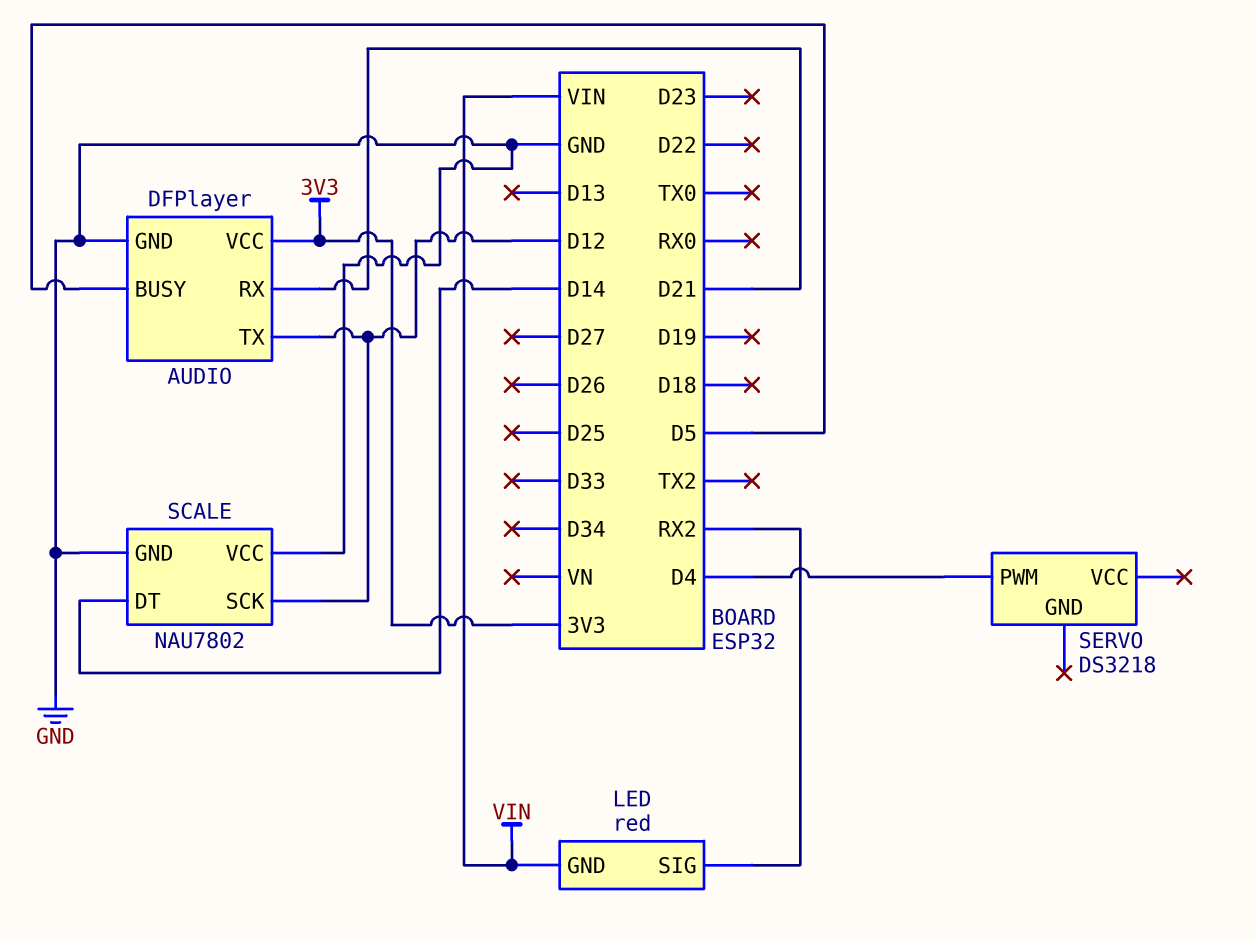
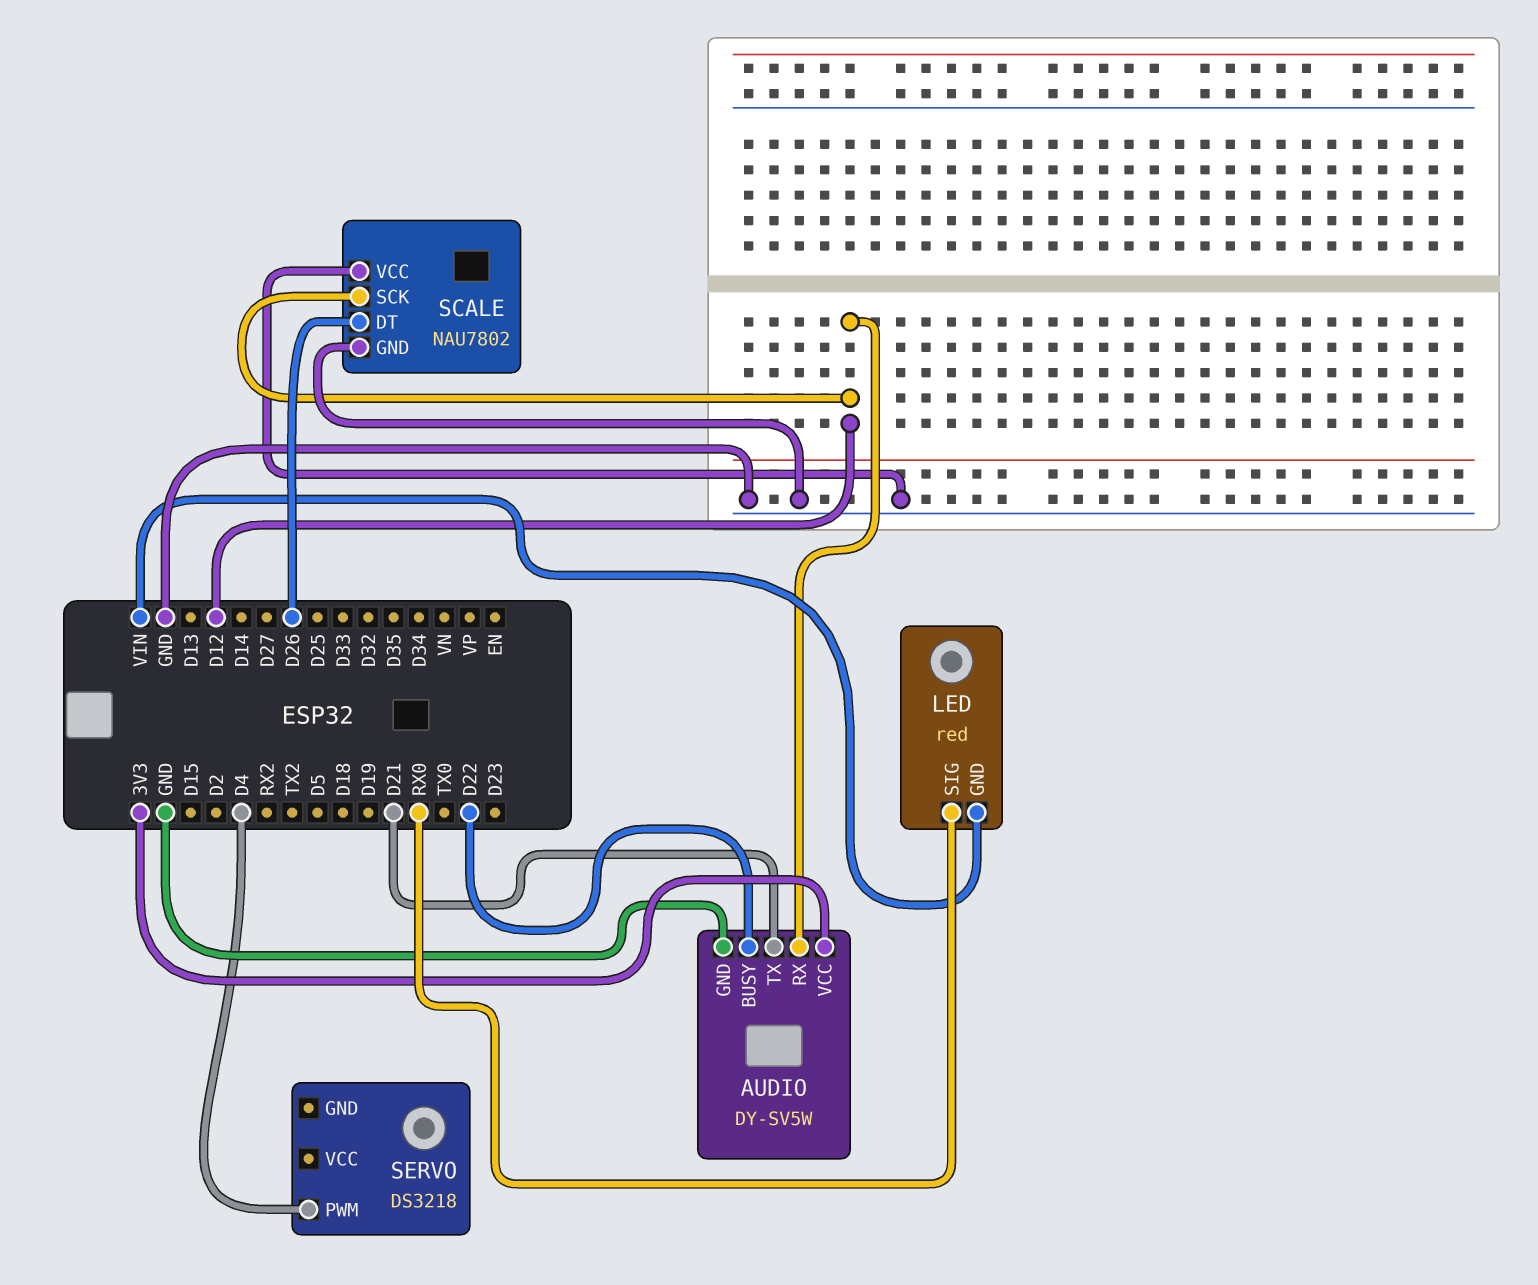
AUDIO: DFPlayer -> DY-SV5W
AUDIO pin BUSY: D5 -> D22
AUDIO pin RX: D21 -> D12
AUDIO pin TX: D12 -> D21
LED pin SIG: RX2 -> RX0
SCALE pin DT: D14 -> D26

